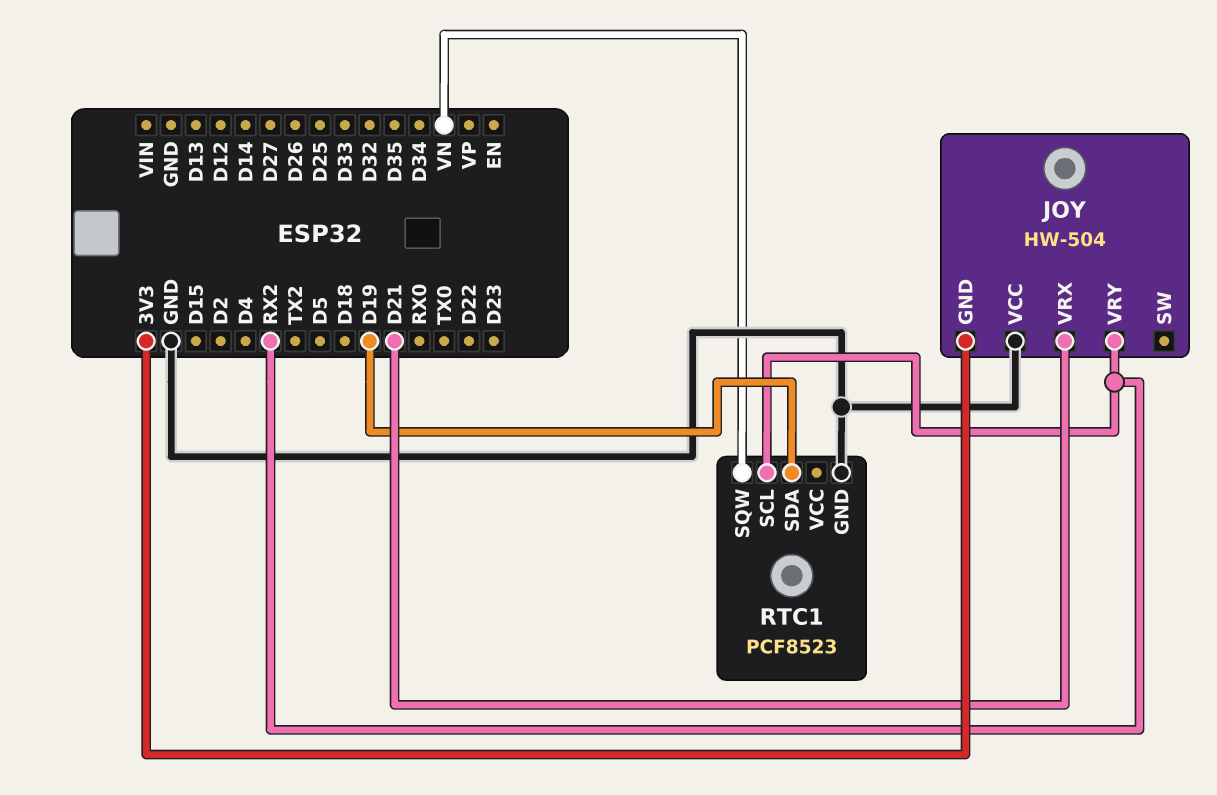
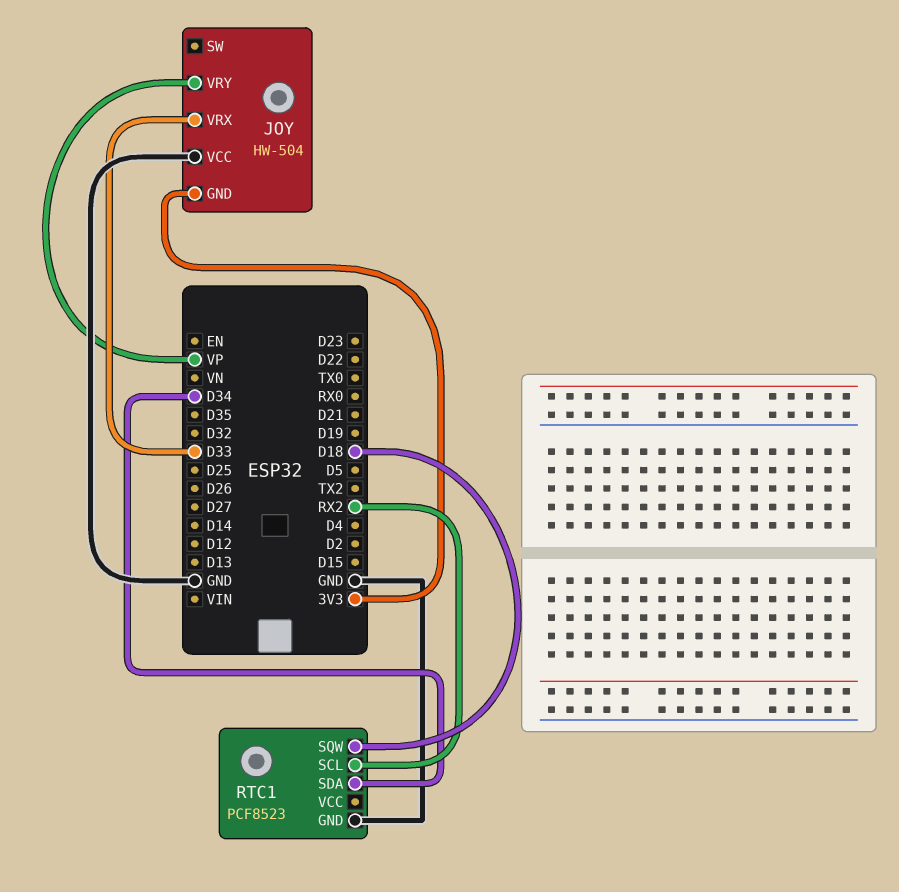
JOY pin VRX: D21 -> D33
JOY pin VRY: RX2 -> VP
RTC1 pin SDA: D19 -> D34
RTC1 pin SQW: VN -> D18

